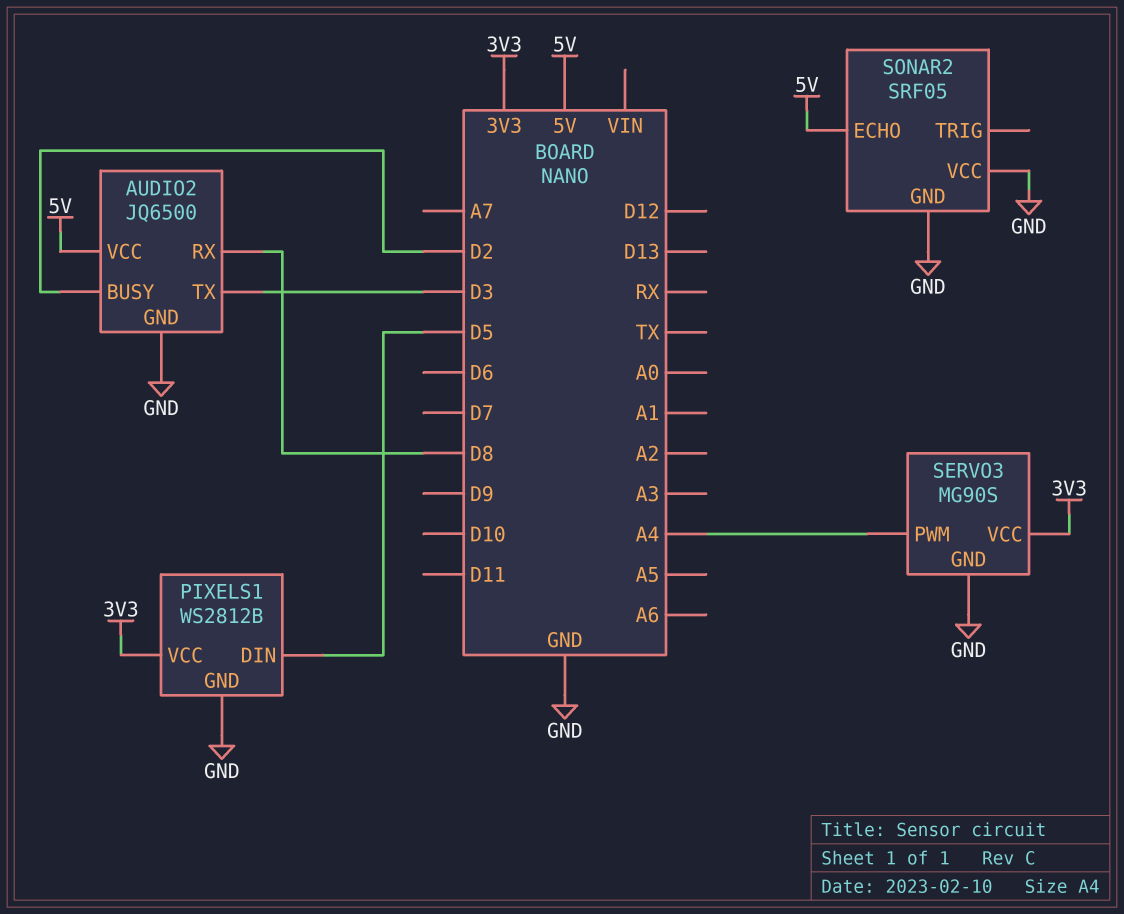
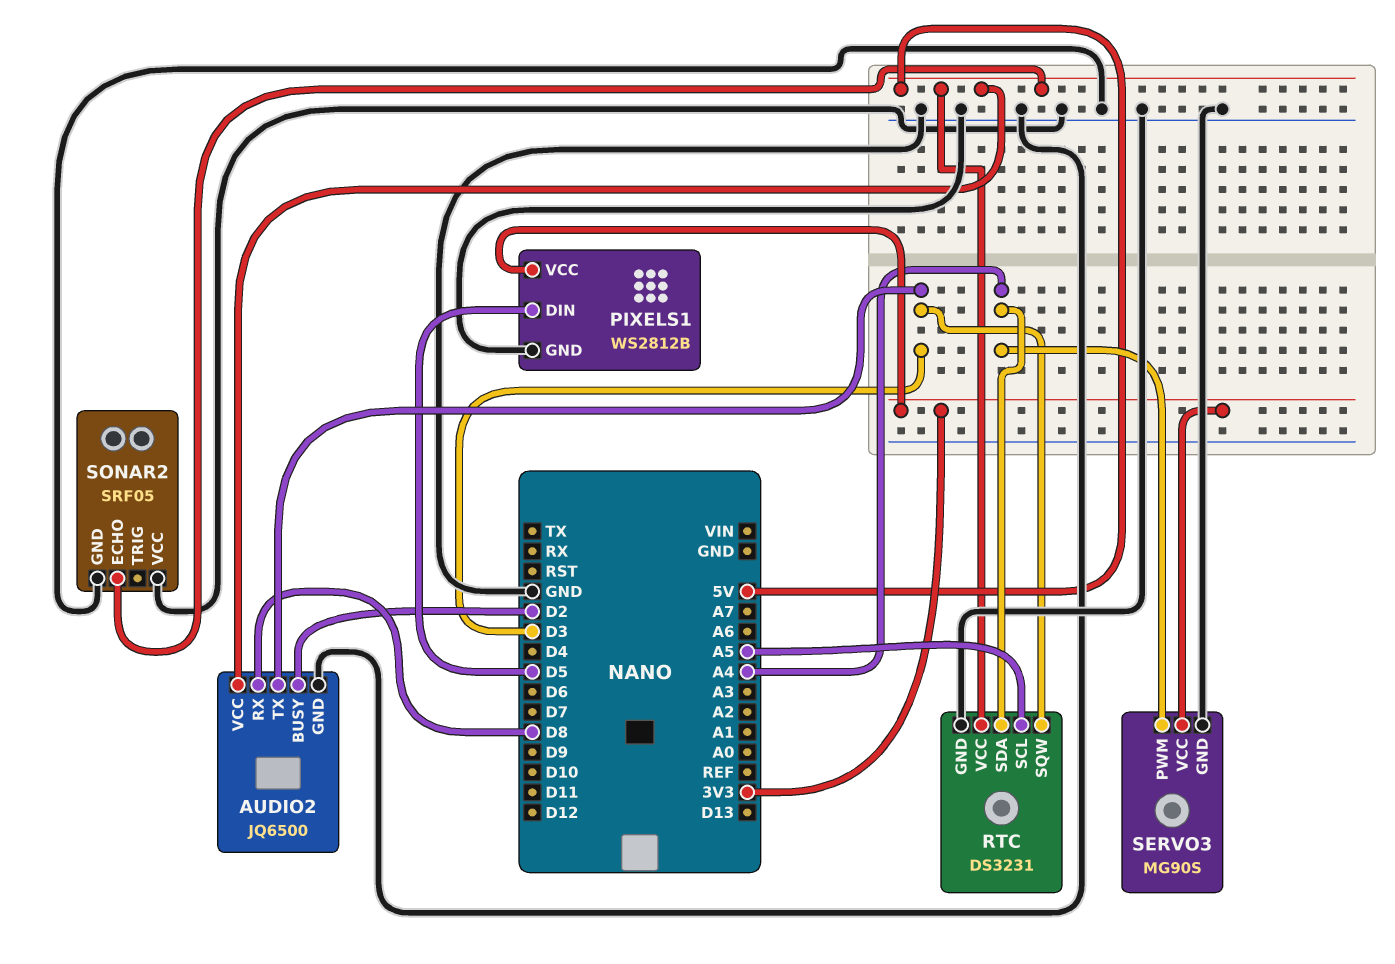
RTC: none -> DS3231
RTC pin GND: none -> GND
RTC pin SCL: none -> A5
RTC pin SDA: none -> A4
RTC pin SQW: none -> D3
RTC pin VCC: none -> 5V

